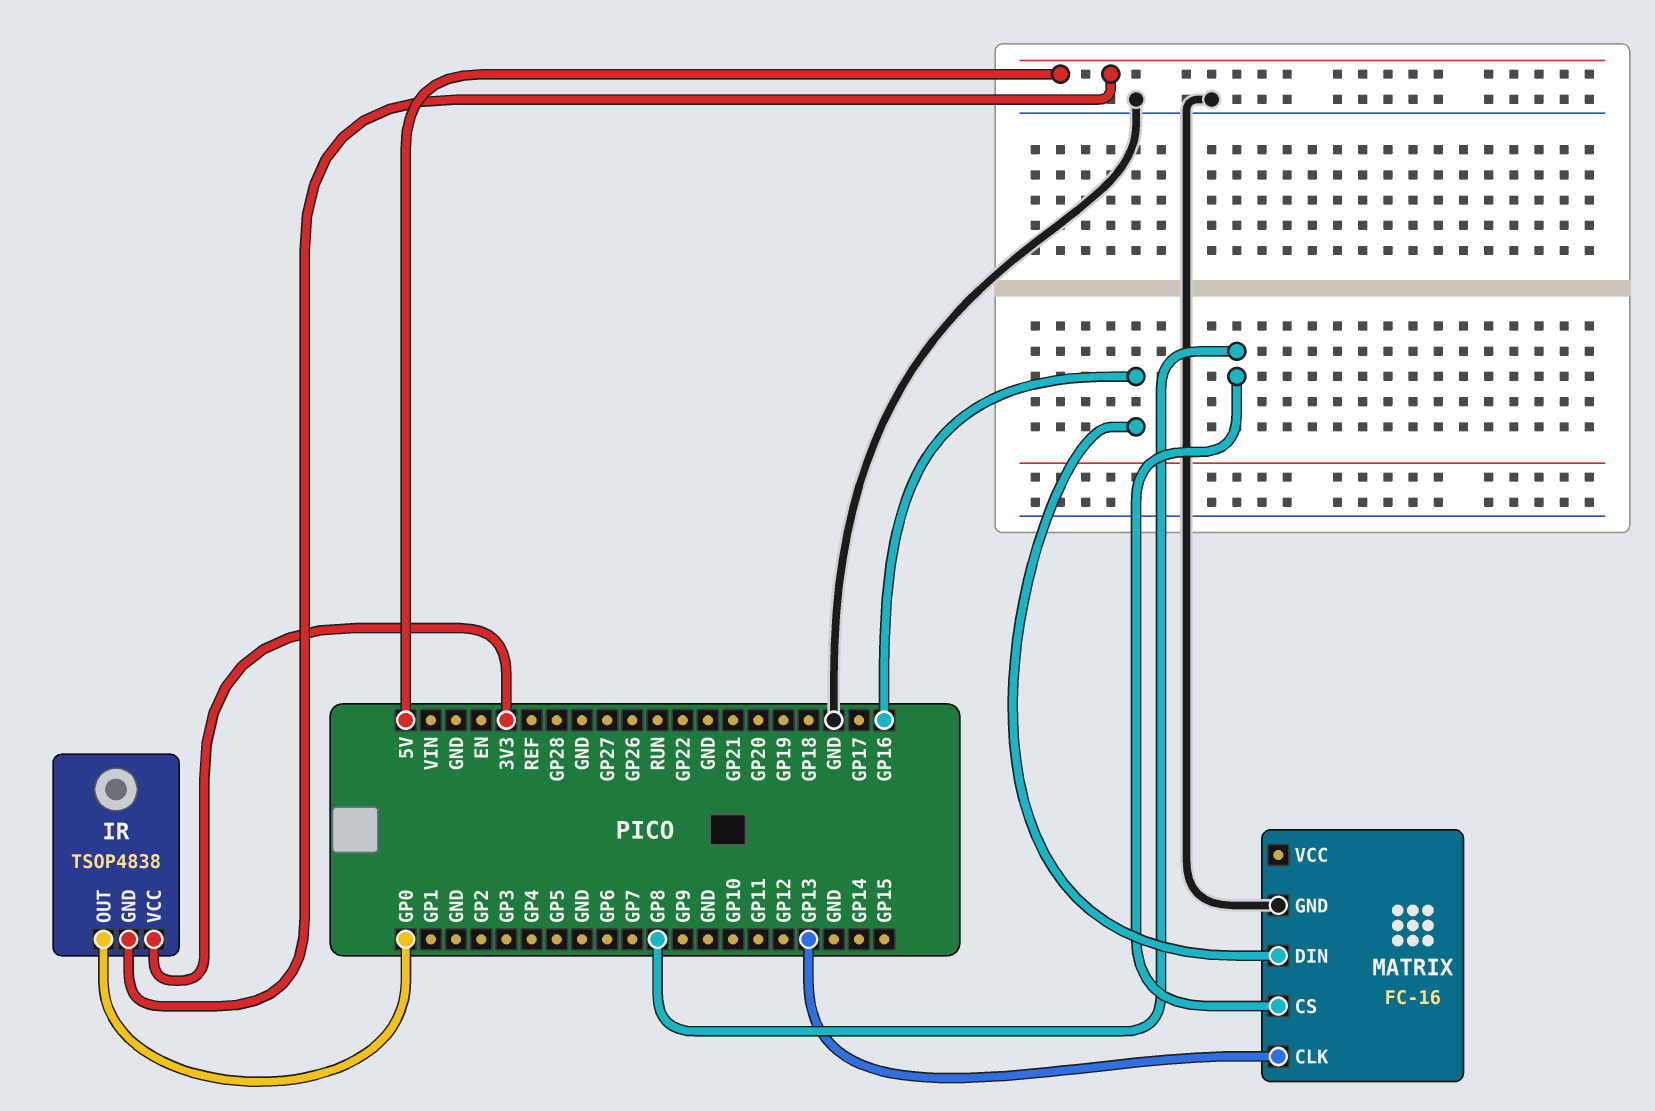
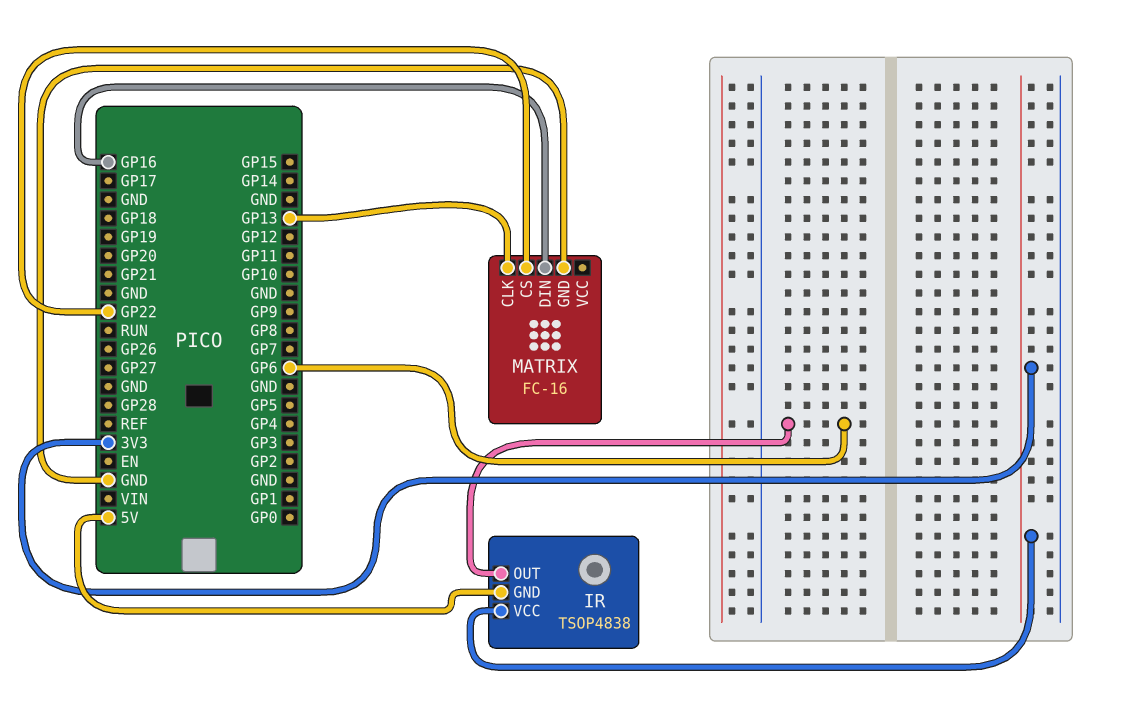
IR pin OUT: GP0 -> GP6
MATRIX pin CS: GP8 -> GP22

